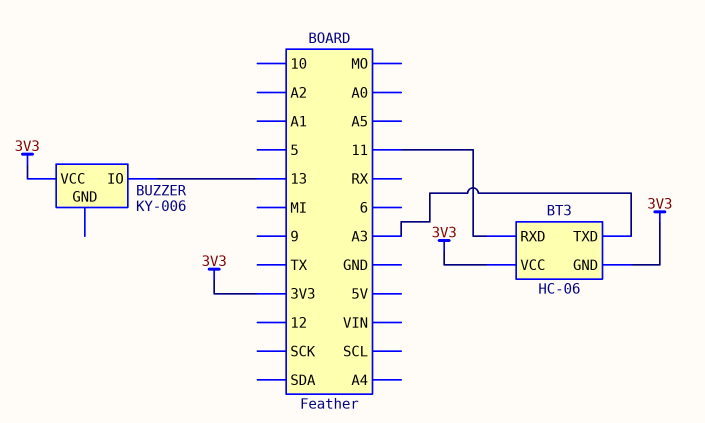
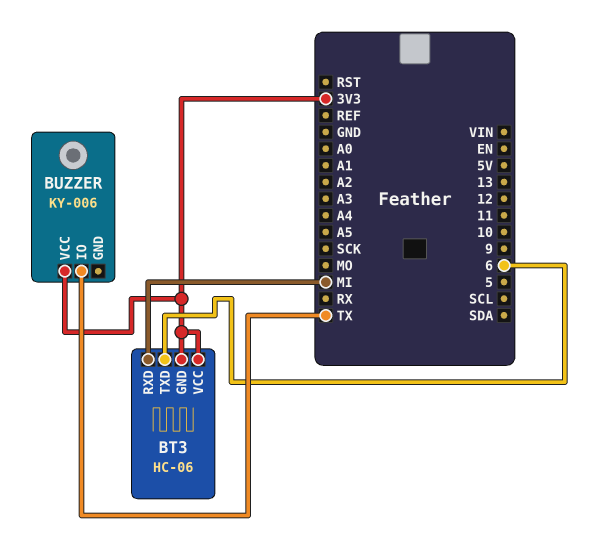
BT3 pin RXD: 11 -> MI
BT3 pin TXD: A3 -> 6
BUZZER pin IO: 13 -> TX

